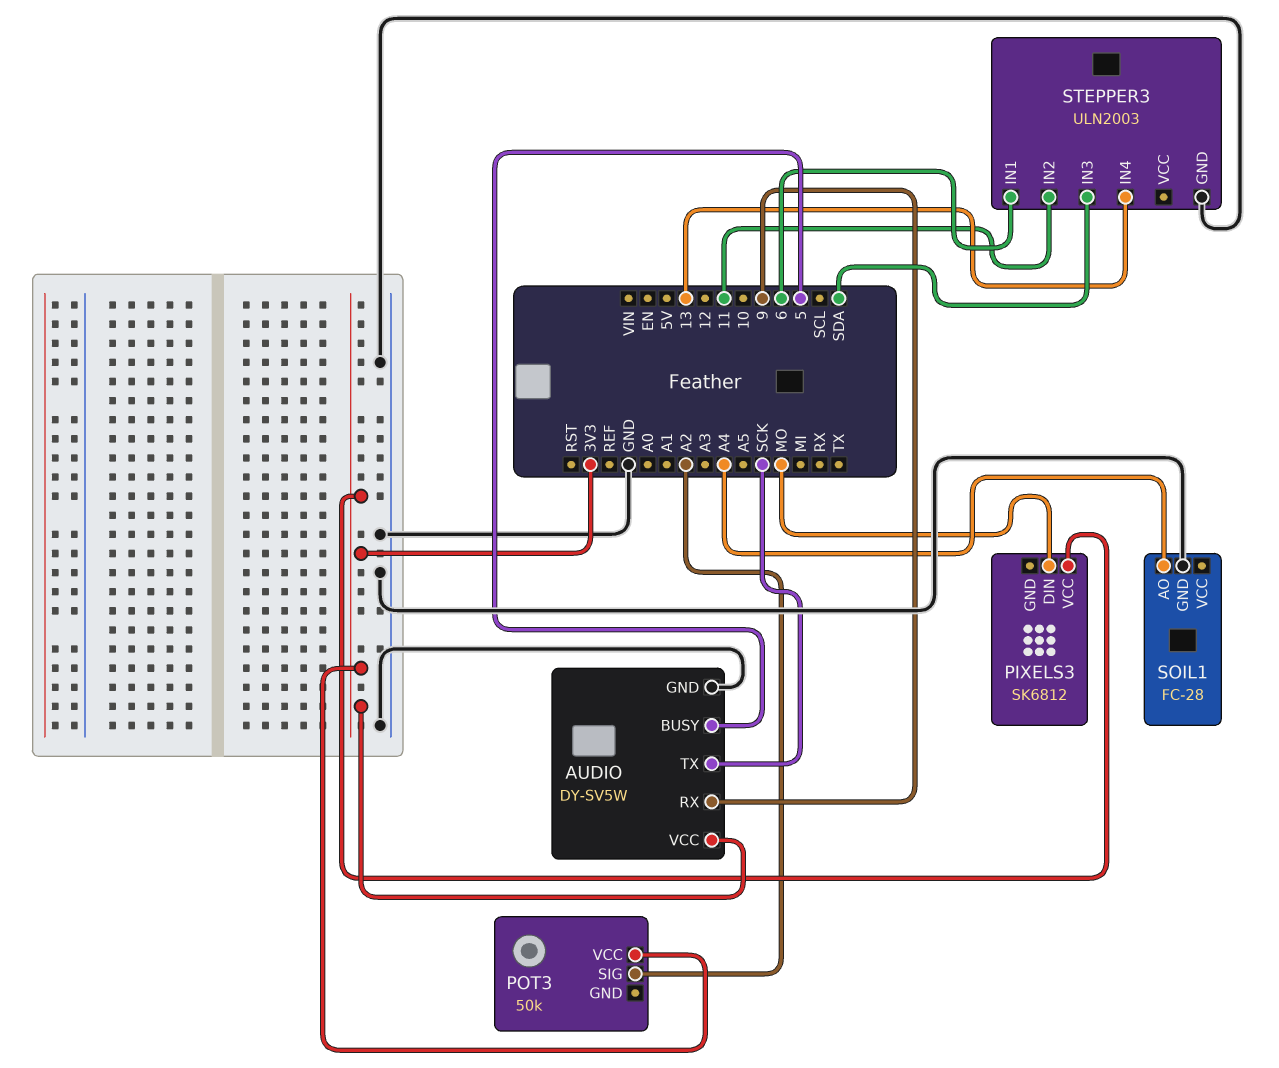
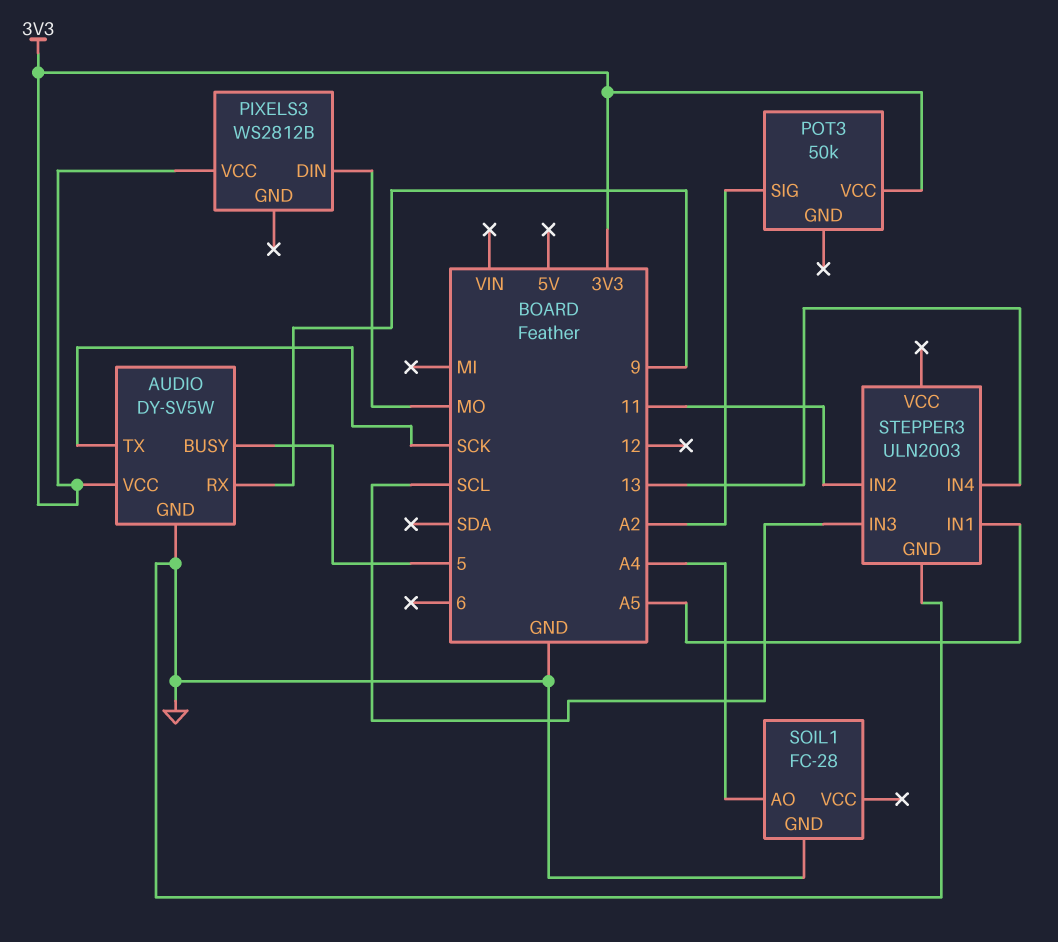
PIXELS3: SK6812 -> WS2812B
STEPPER3 pin IN1: 6 -> A5
STEPPER3 pin IN3: SDA -> SCL

